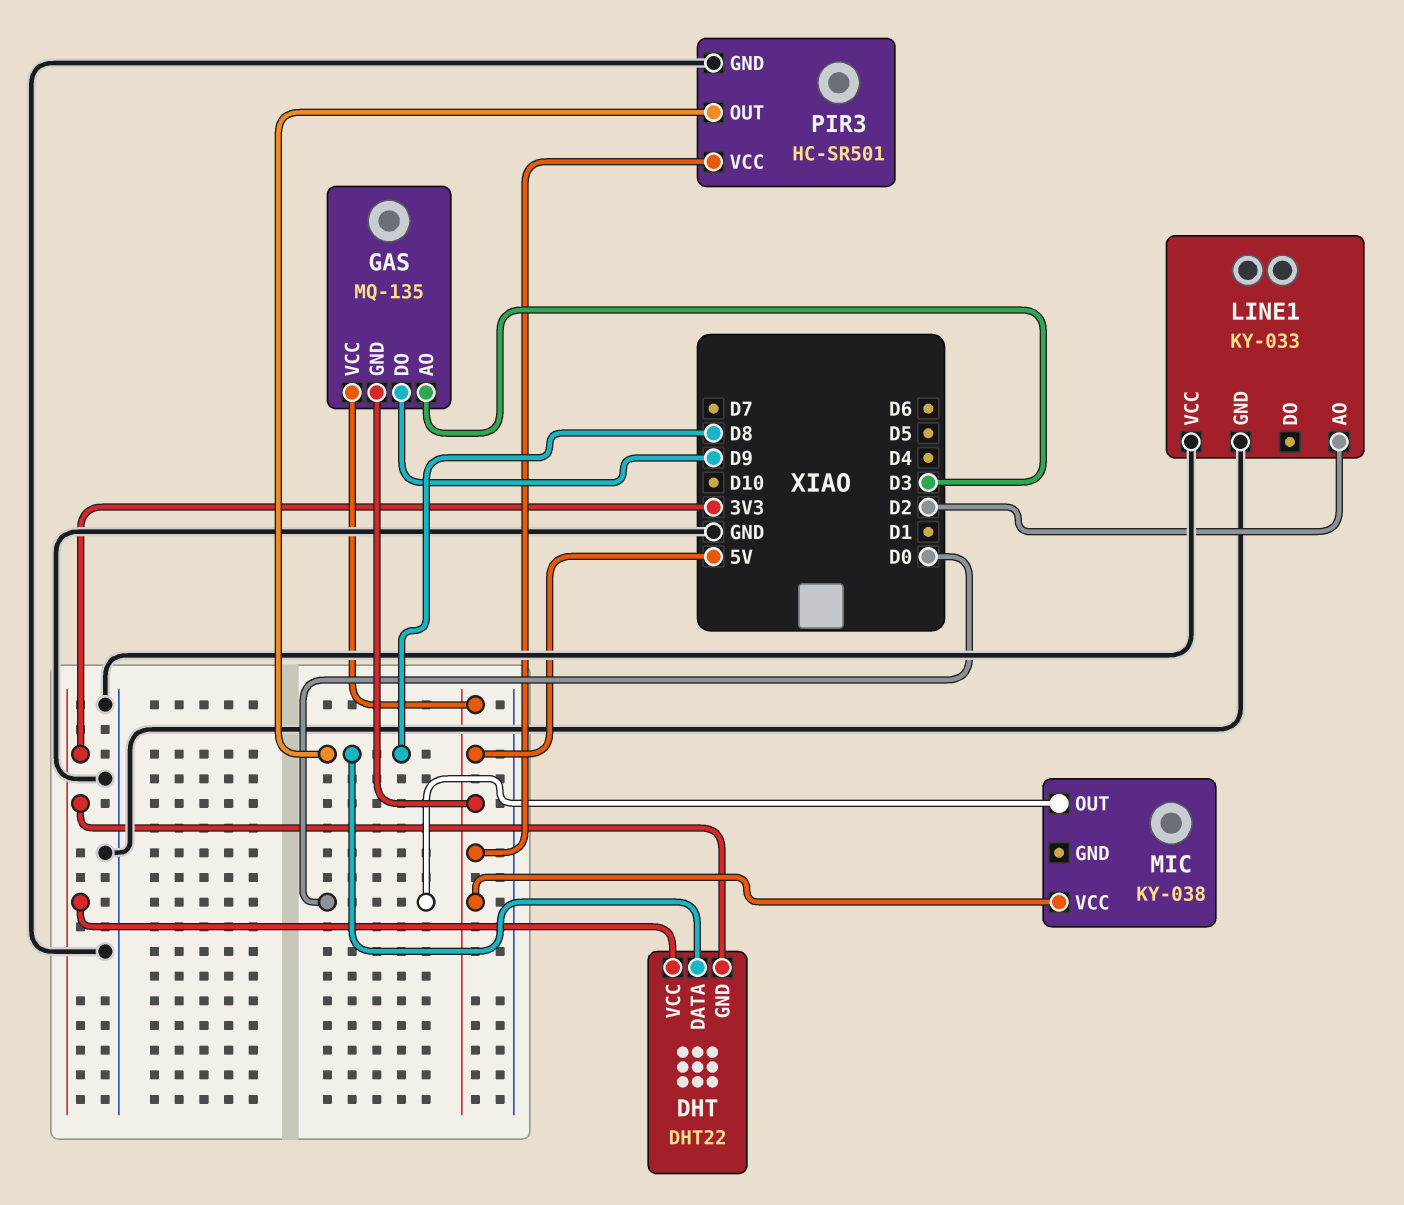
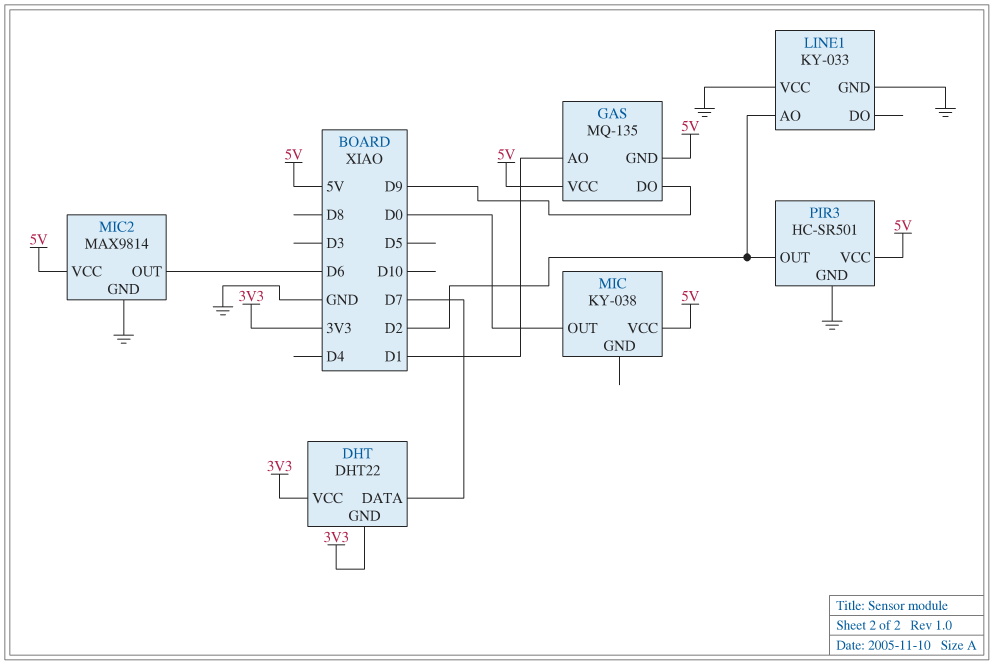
DHT pin DATA: D8 -> D7
GAS pin AO: D3 -> D1
MIC2: none -> MAX9814
MIC2 pin GND: none -> GND
MIC2 pin OUT: none -> D6
MIC2 pin VCC: none -> 5V
PIR3 pin OUT: D8 -> D2

